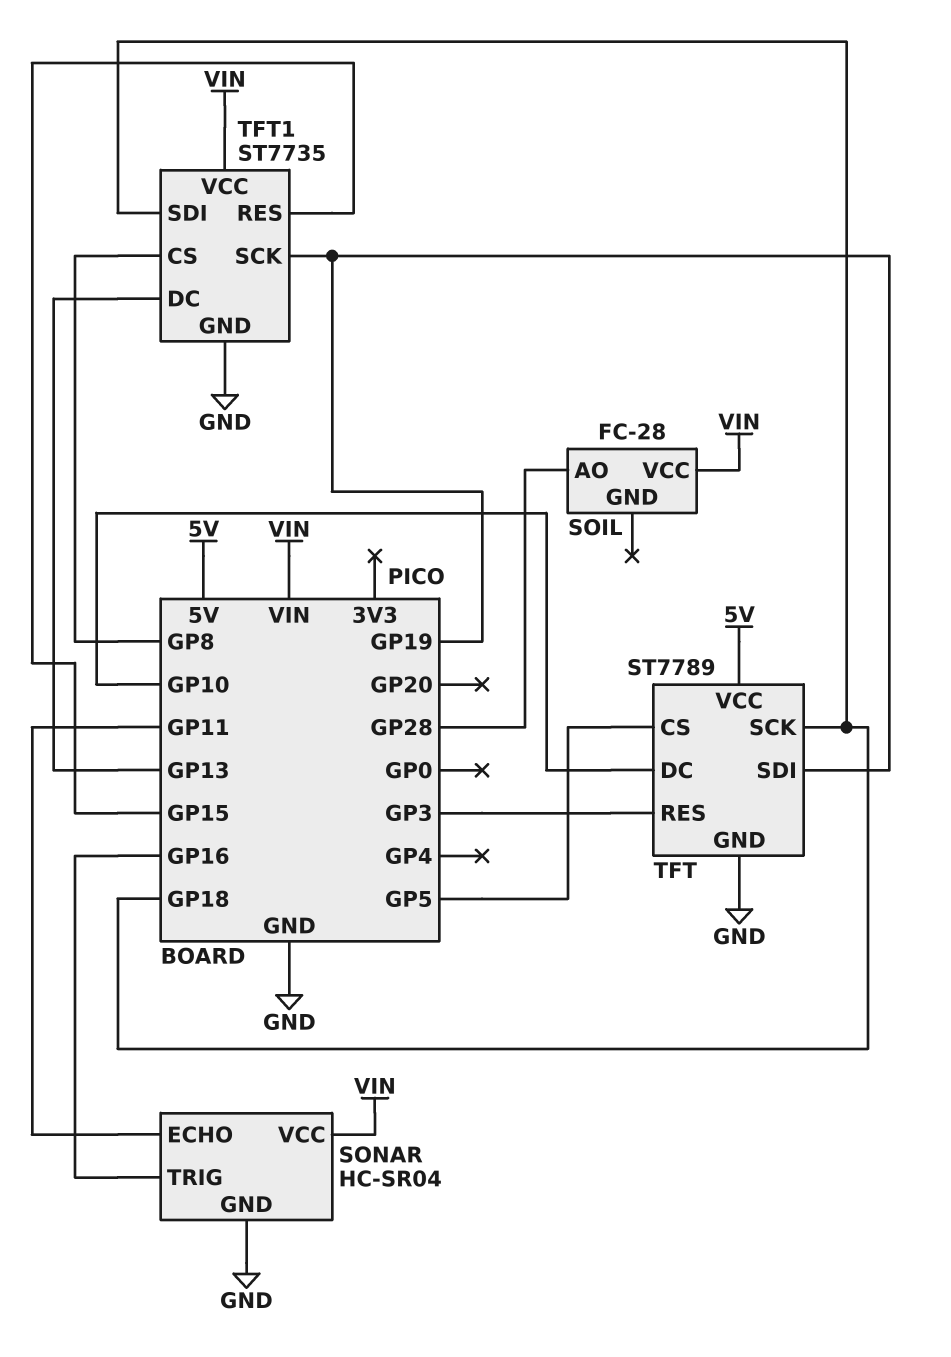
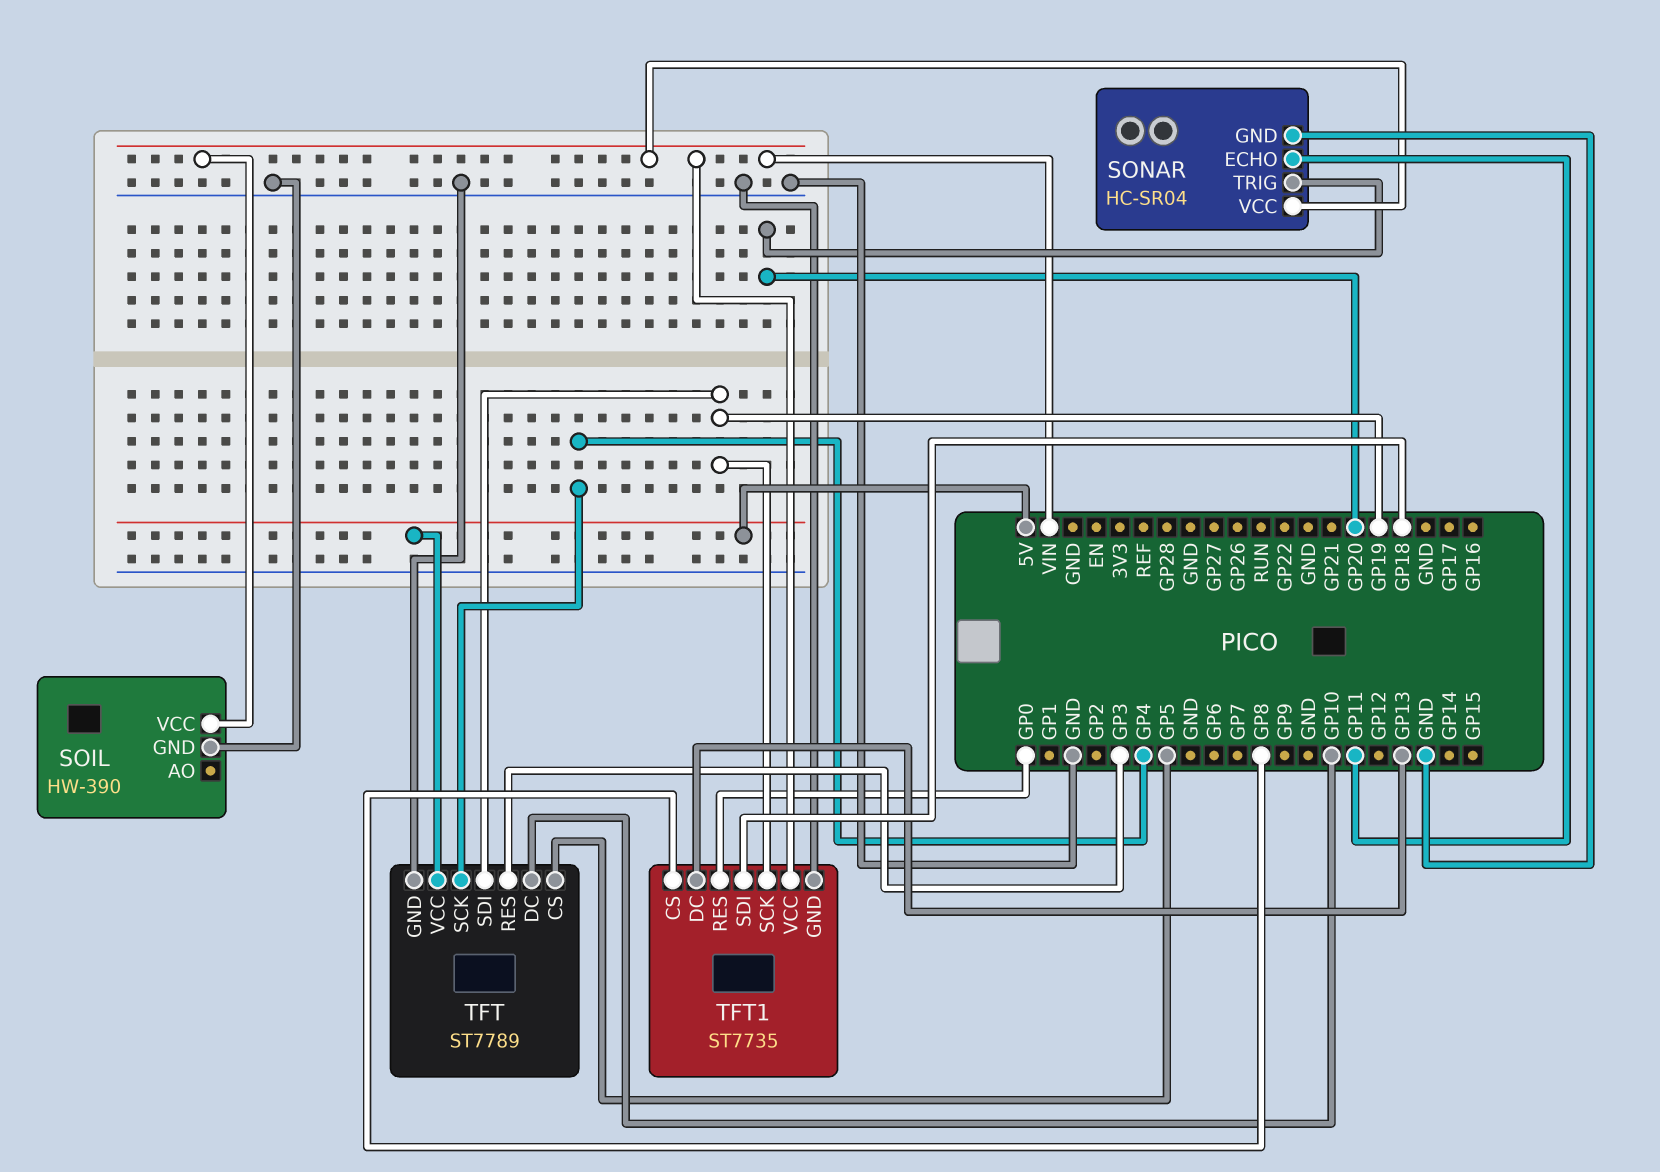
SOIL: FC-28 -> HW-390
SOIL pin AO: GP28 -> none
SOIL pin GND: none -> GND
SONAR pin TRIG: GP16 -> GP20
TFT pin SCK: GP18 -> GP4
TFT1 pin RES: GP15 -> GP0

